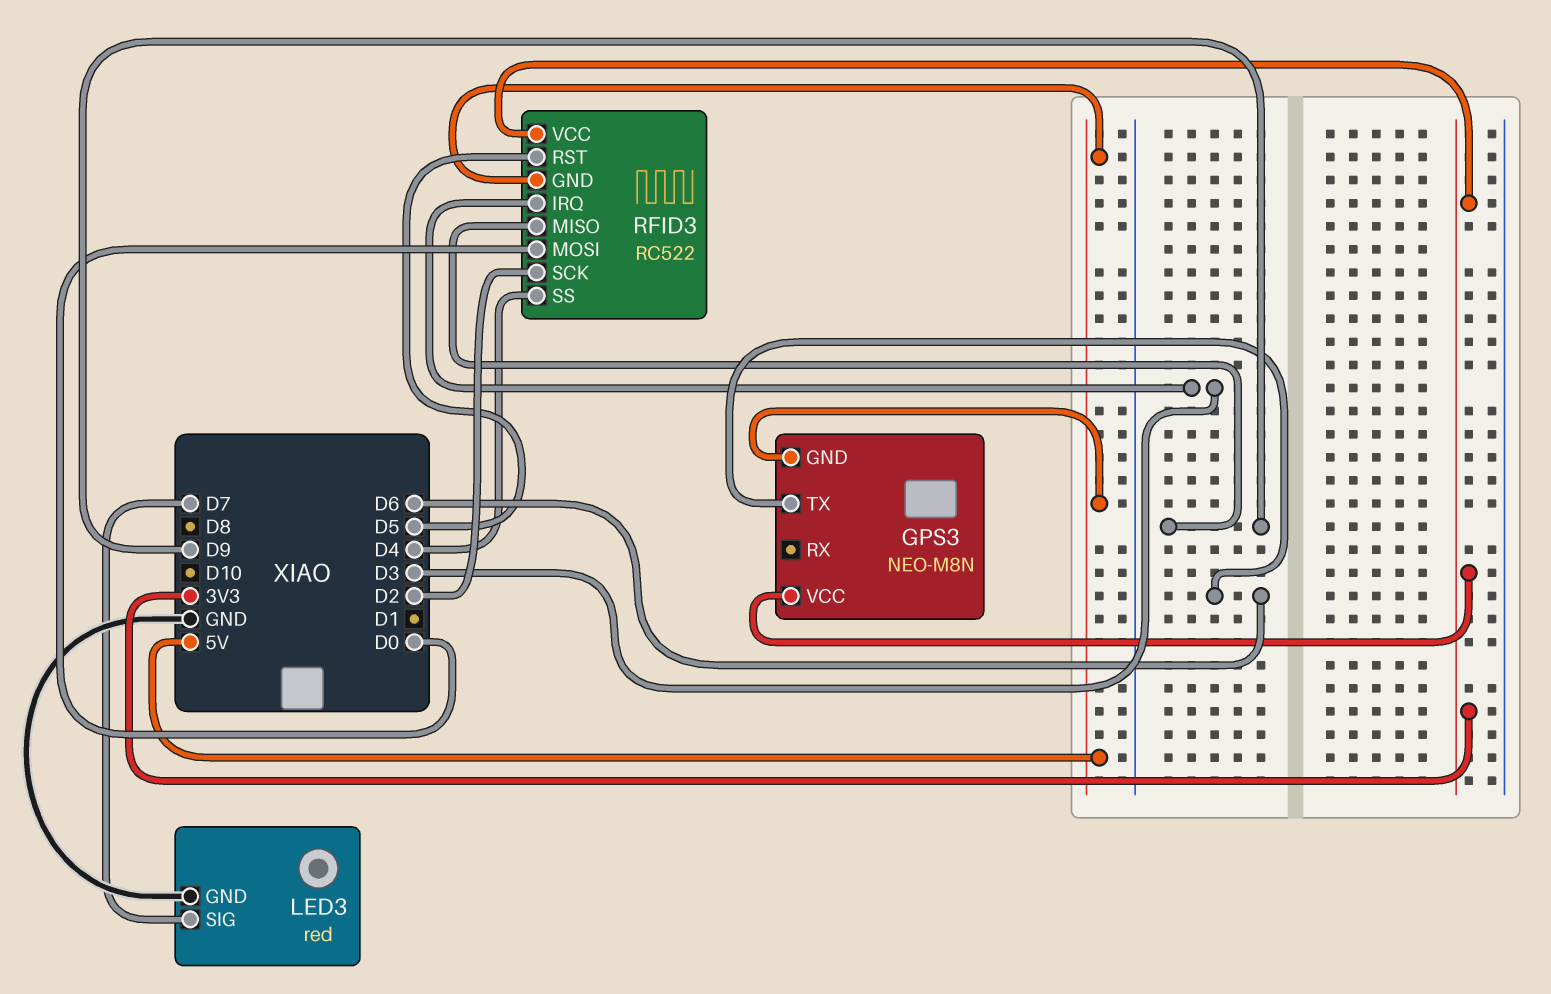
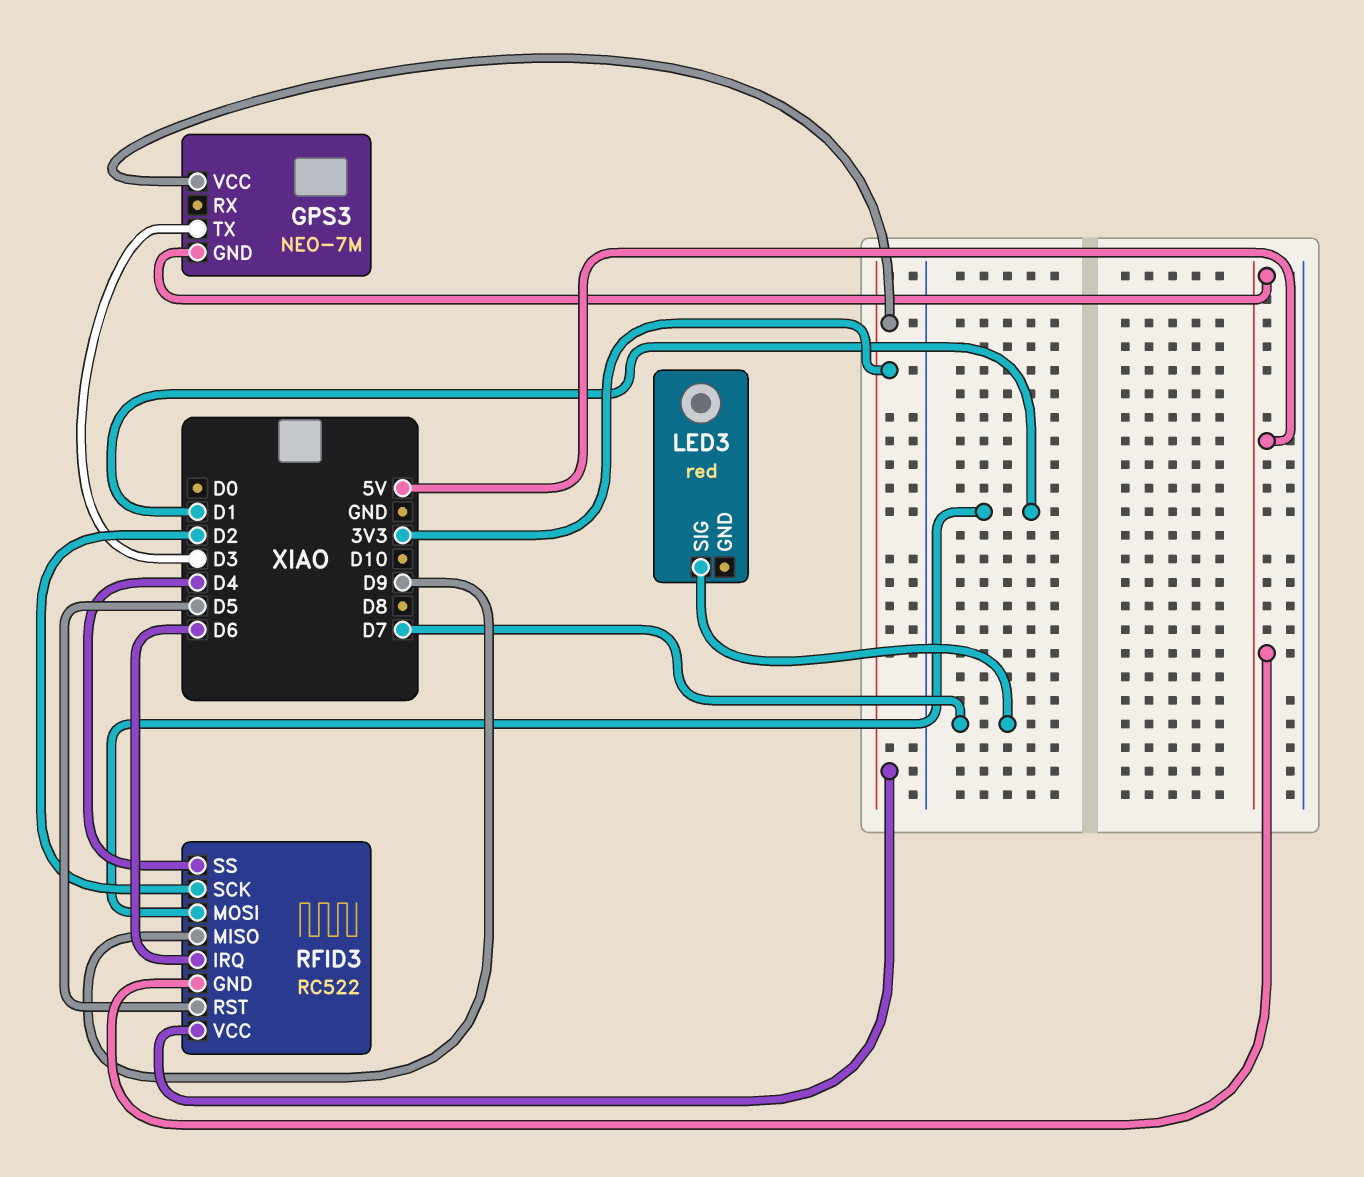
GPS3: NEO-M8N -> NEO-7M
GPS3 pin TX: D6 -> D3
LED3 pin GND: GND -> none
RFID3 pin IRQ: D3 -> D6
RFID3 pin MOSI: D0 -> D1

